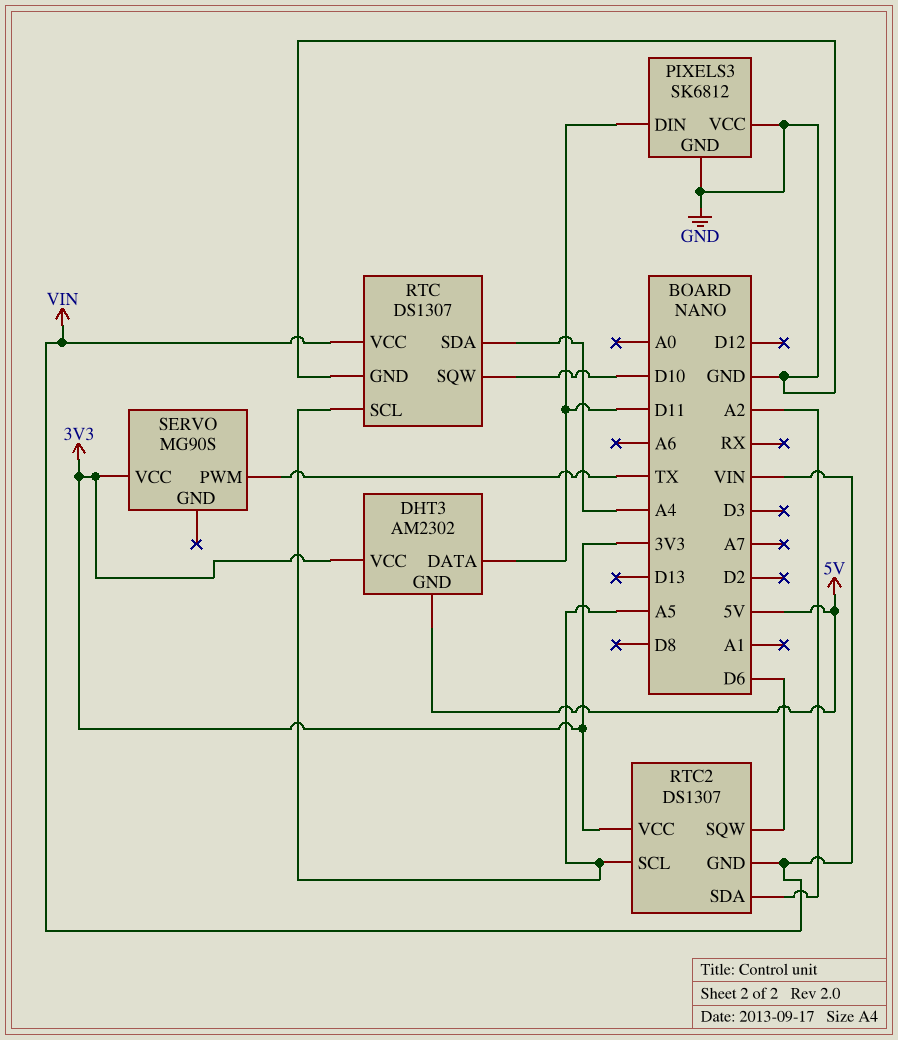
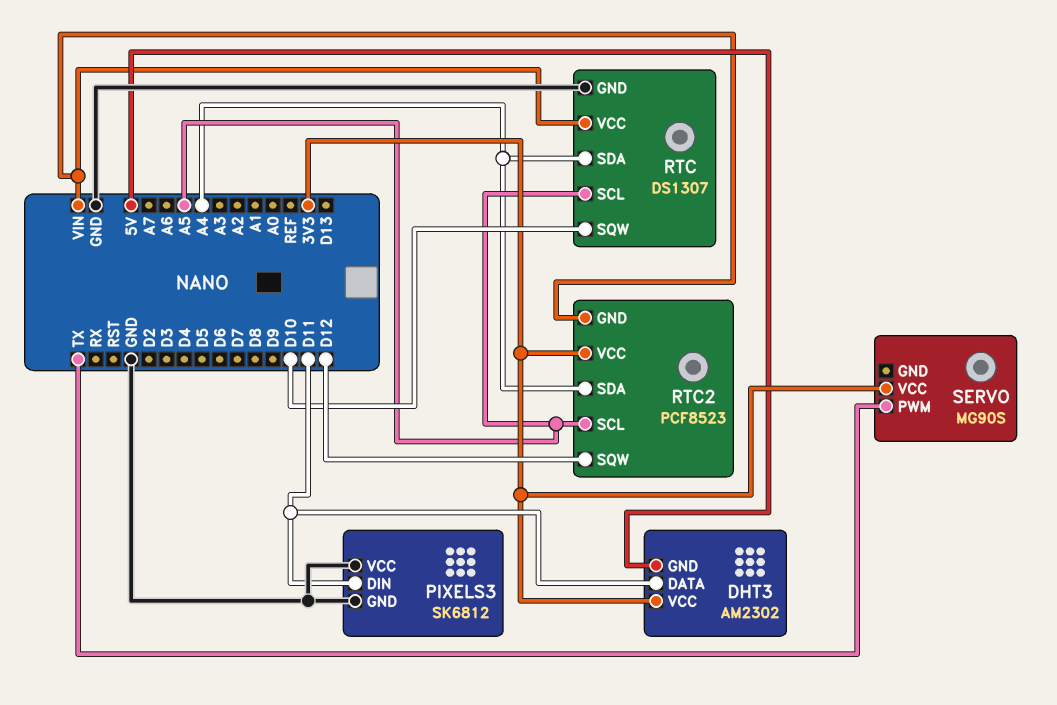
RTC2: DS1307 -> PCF8523
RTC2 pin SDA: A2 -> A4
RTC2 pin SQW: D6 -> D12

